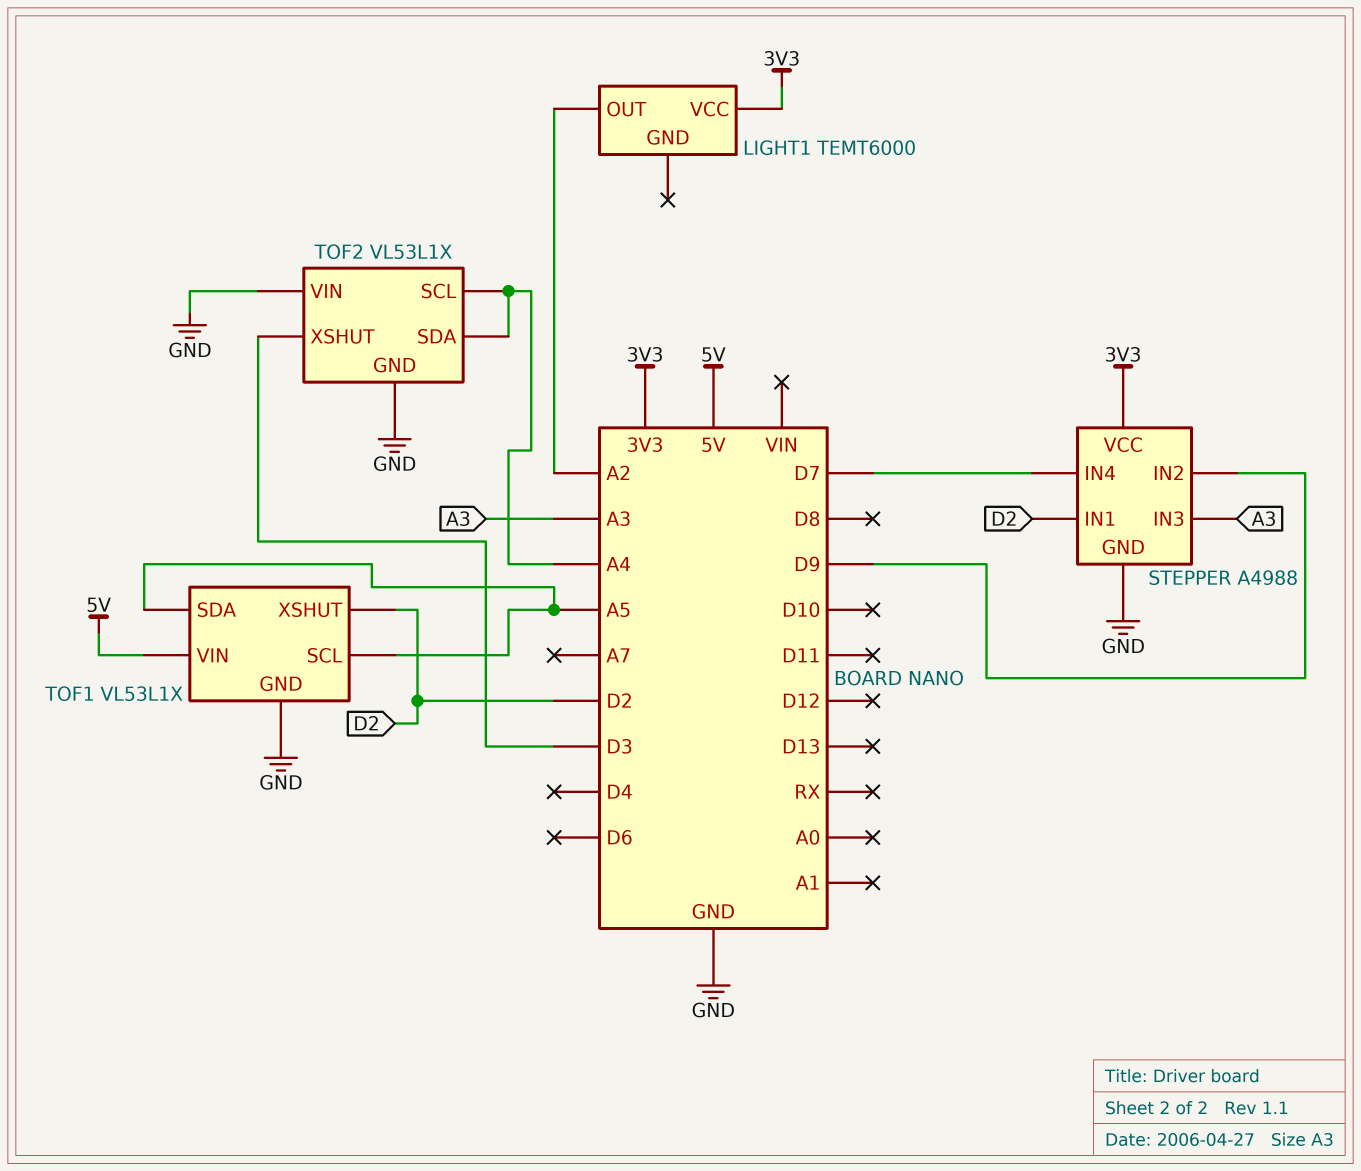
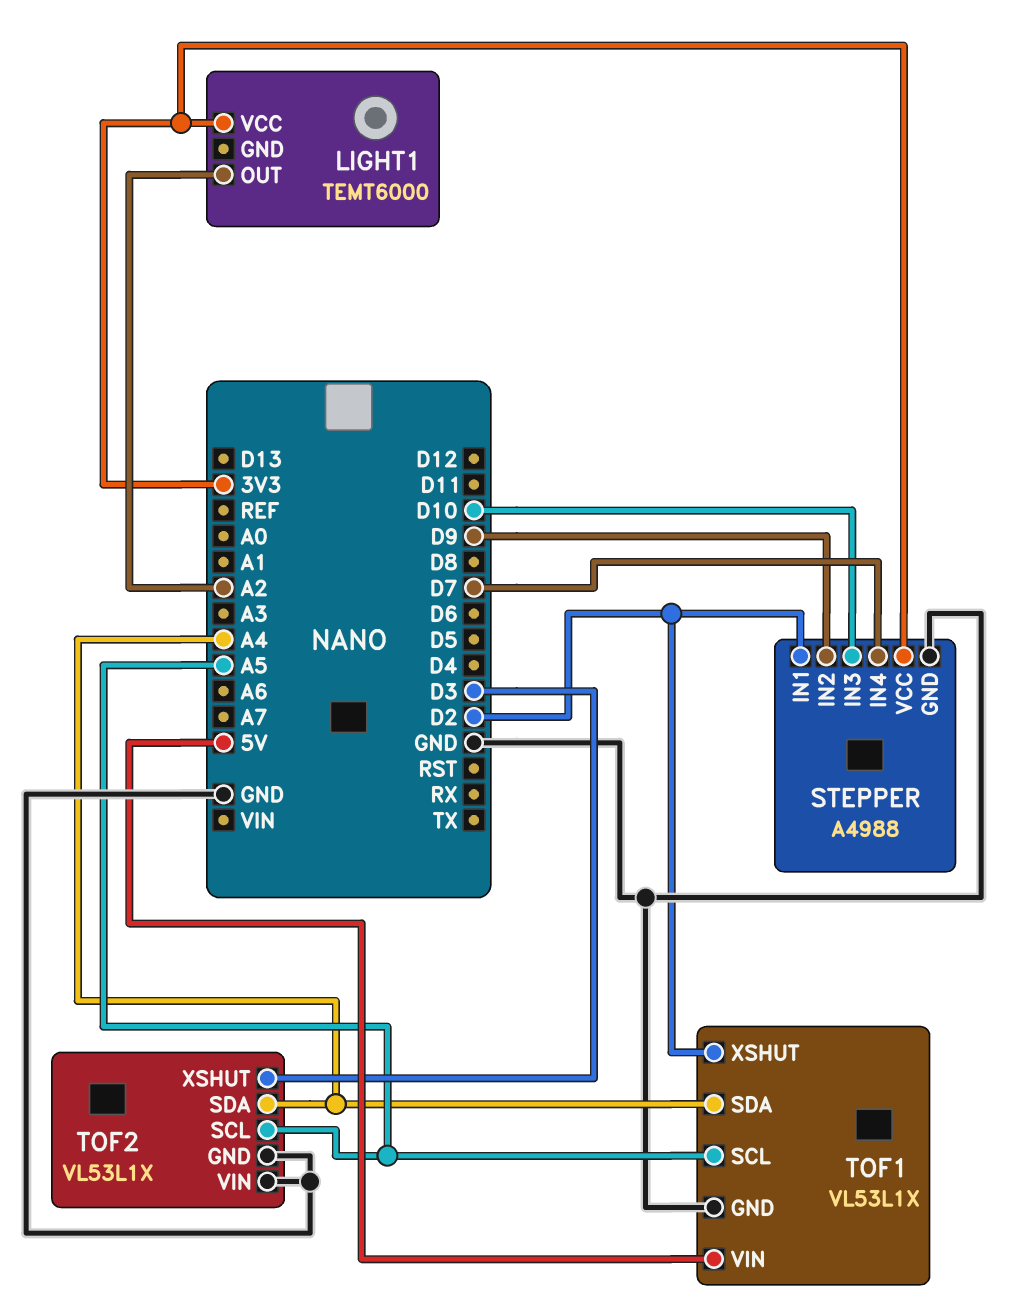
STEPPER pin IN3: A3 -> D10
TOF1 pin SDA: A5 -> A4
TOF2 pin SCL: A4 -> A5

